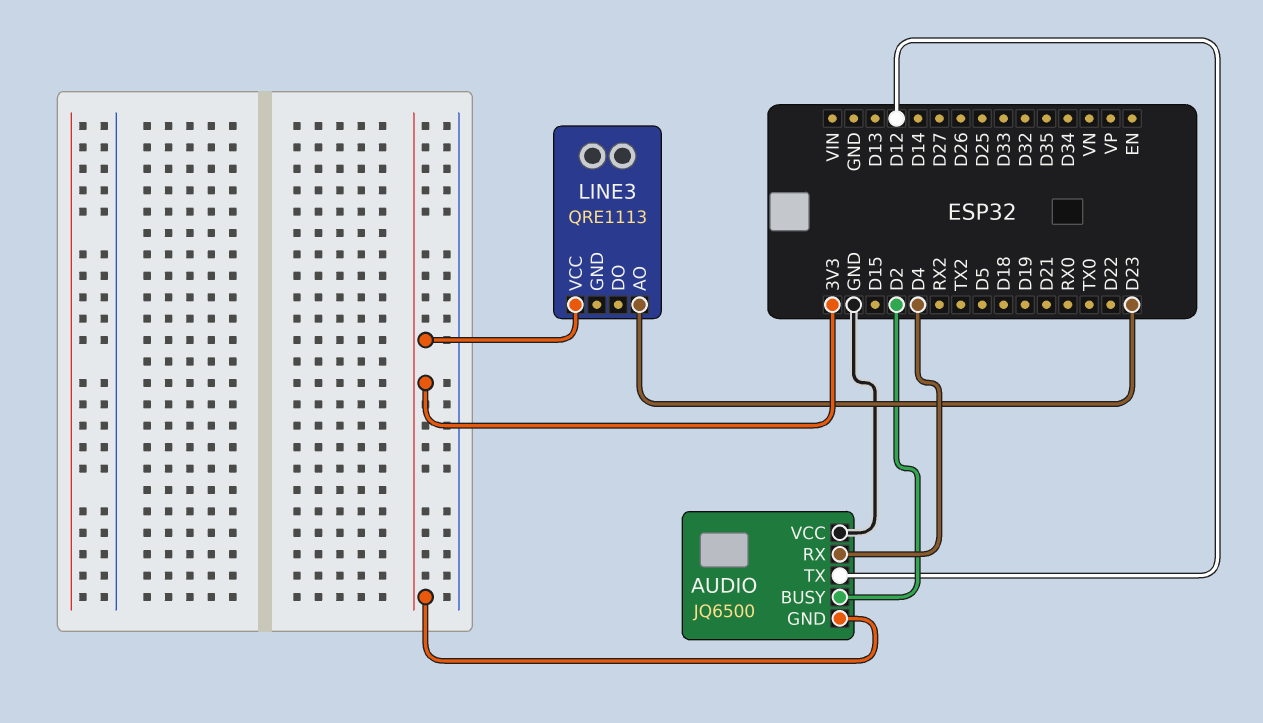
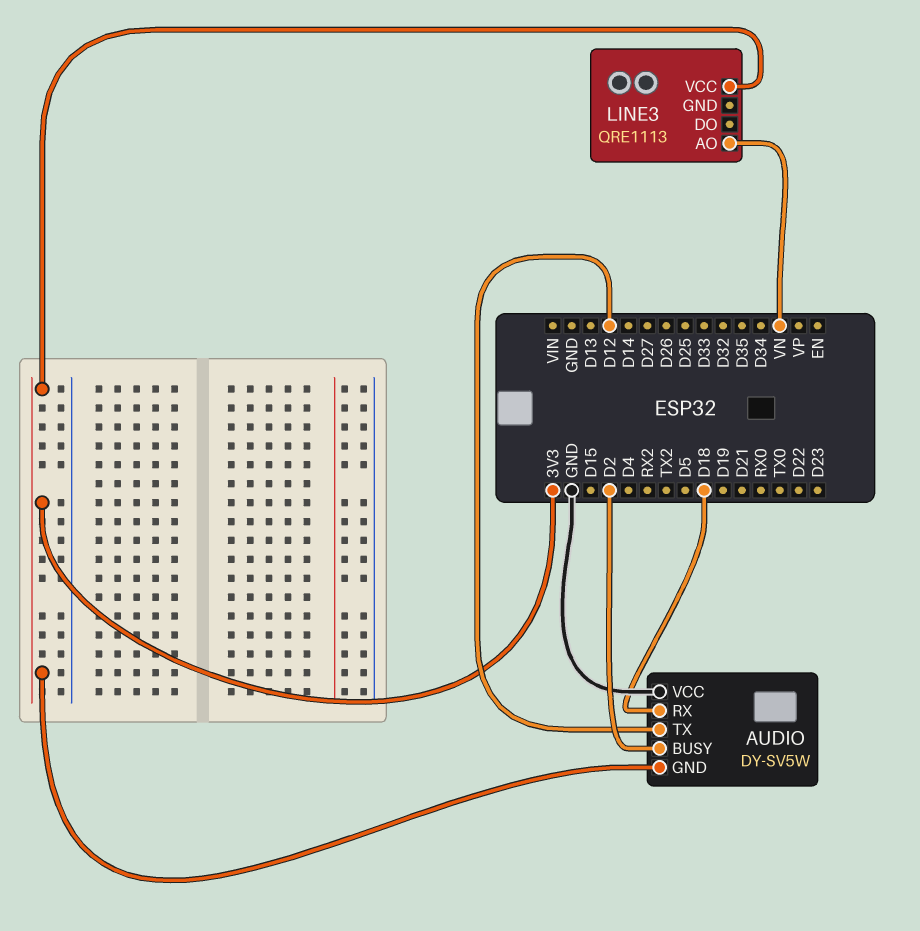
AUDIO: JQ6500 -> DY-SV5W
AUDIO pin RX: D4 -> D18
LINE3 pin AO: D23 -> VN

